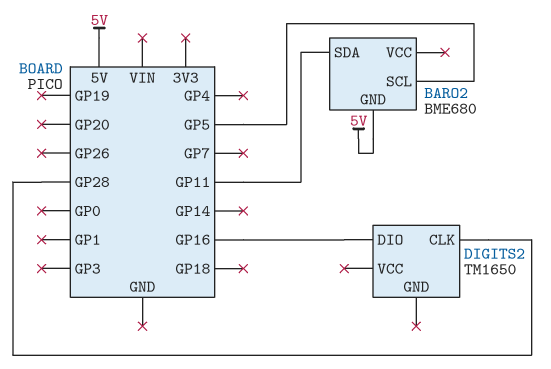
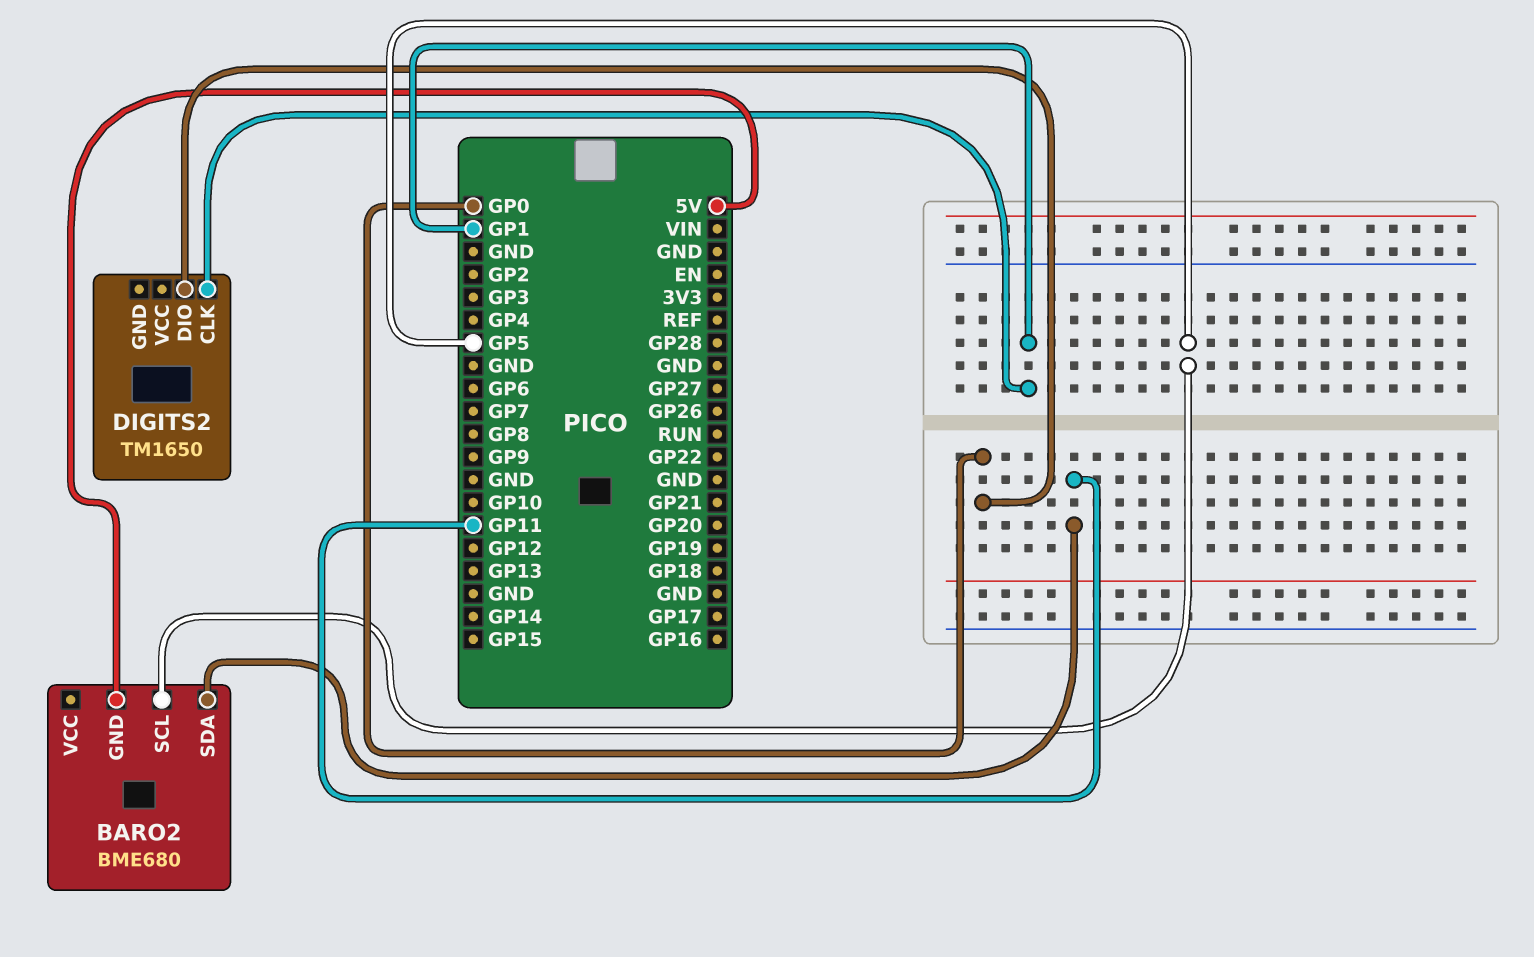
DIGITS2 pin CLK: GP28 -> GP1
DIGITS2 pin DIO: GP16 -> GP0

